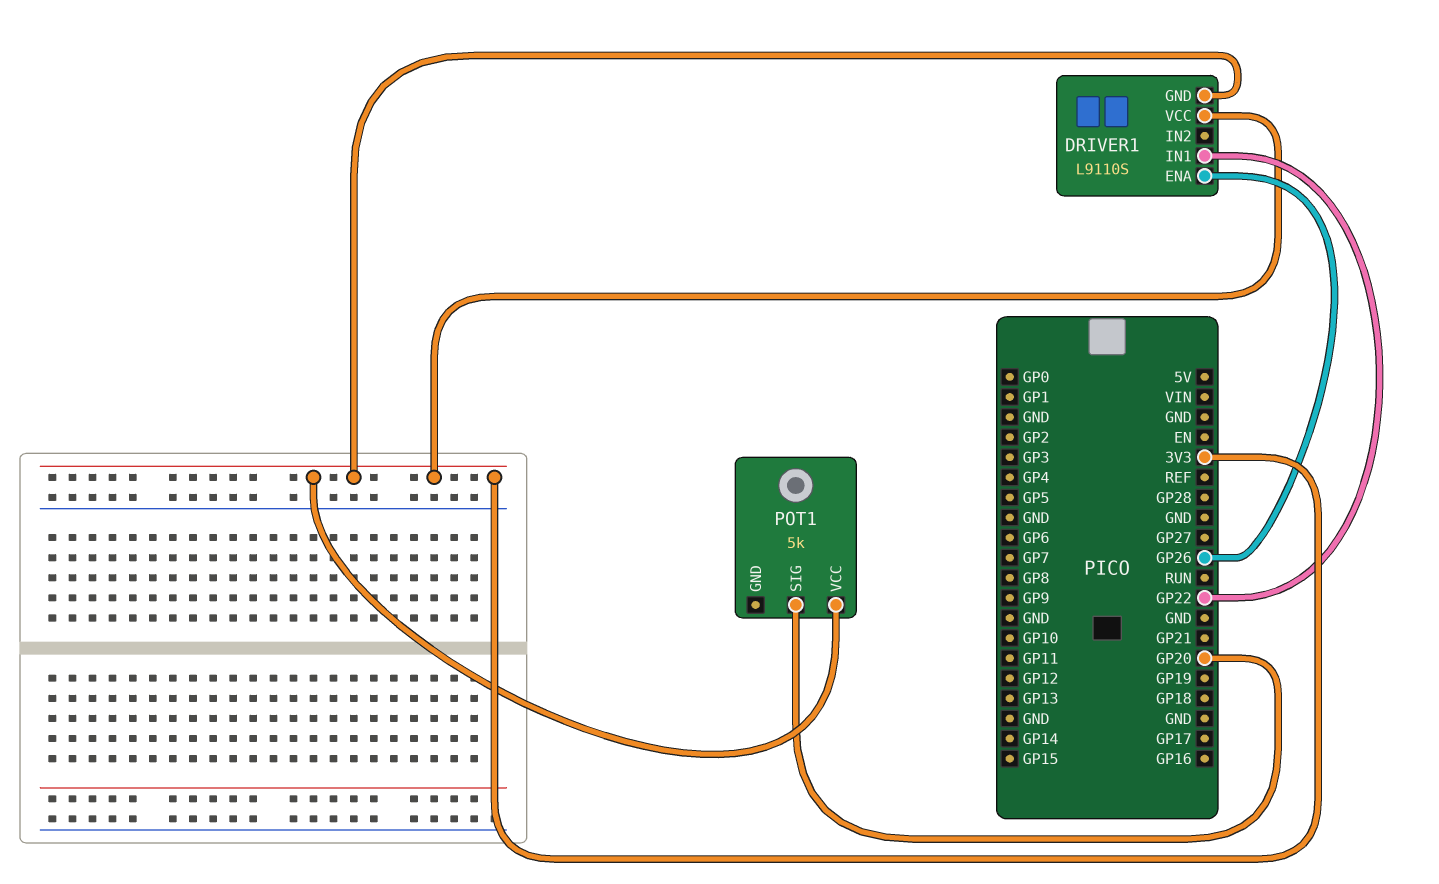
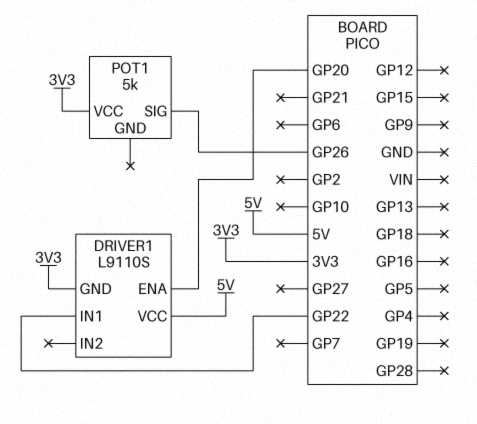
DRIVER1 pin ENA: GP26 -> GP20
DRIVER1 pin VCC: 3V3 -> 5V
POT1 pin SIG: GP20 -> GP26

